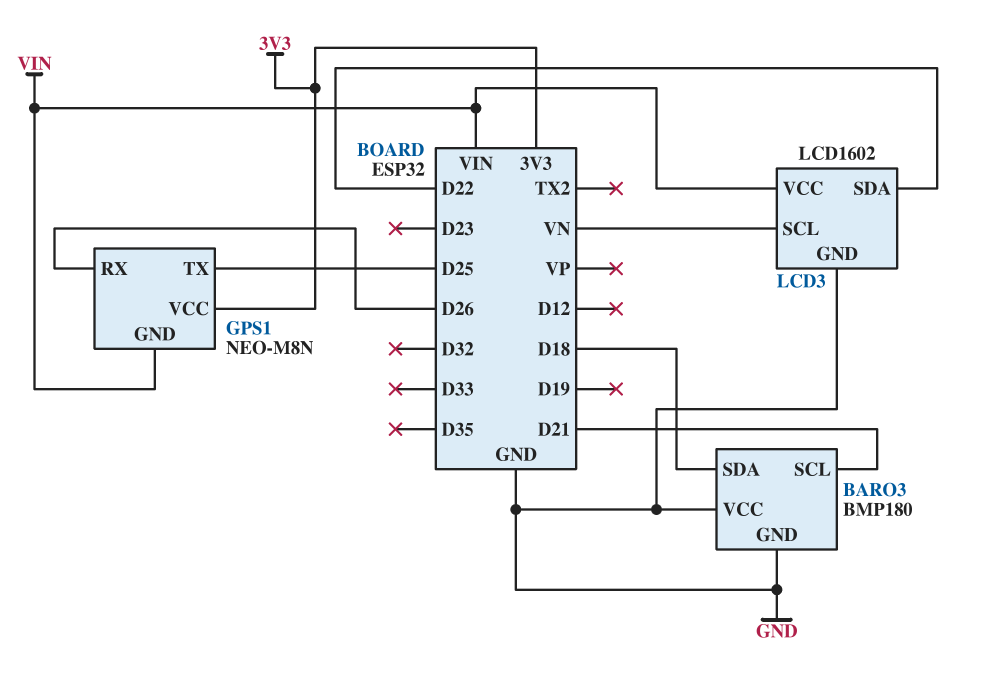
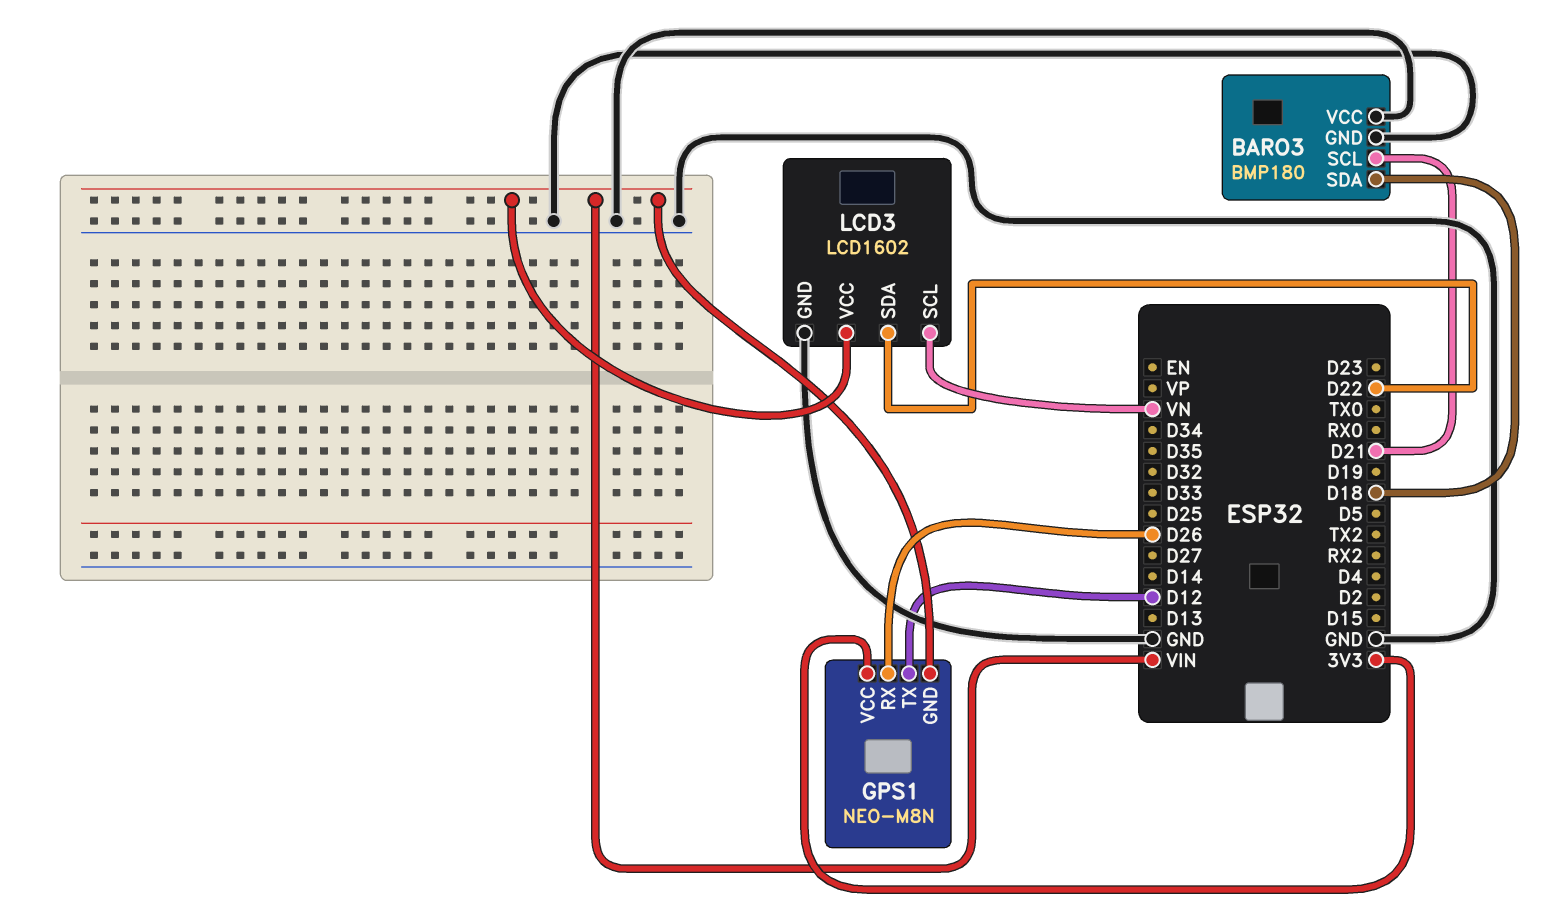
GPS1 pin TX: D25 -> D12

